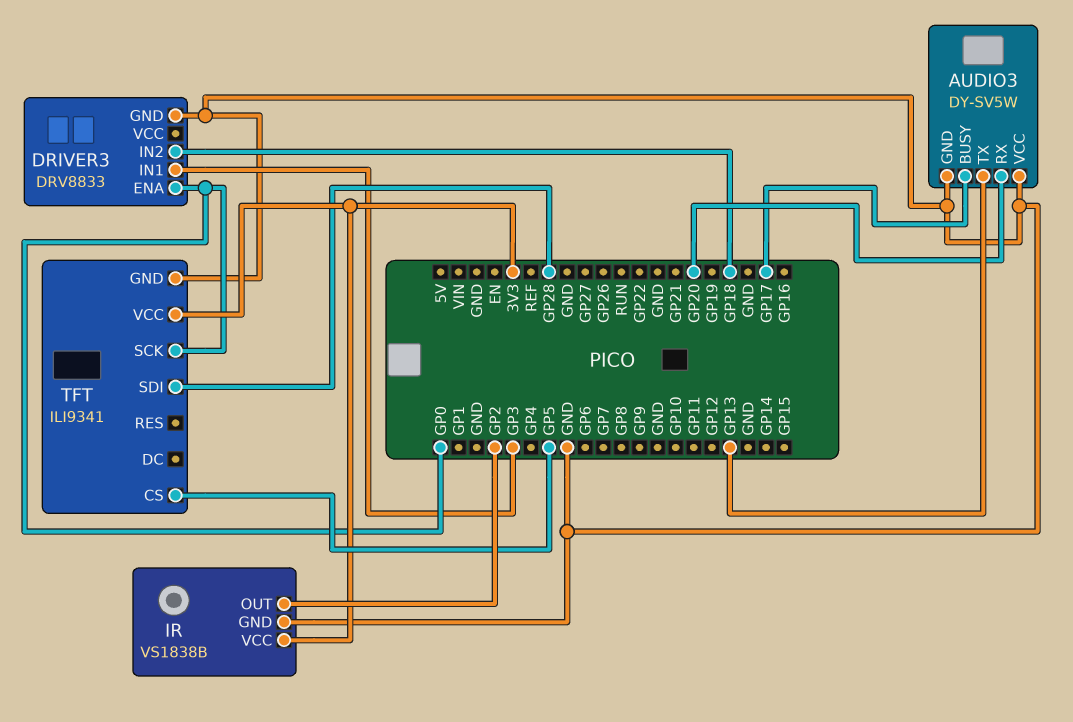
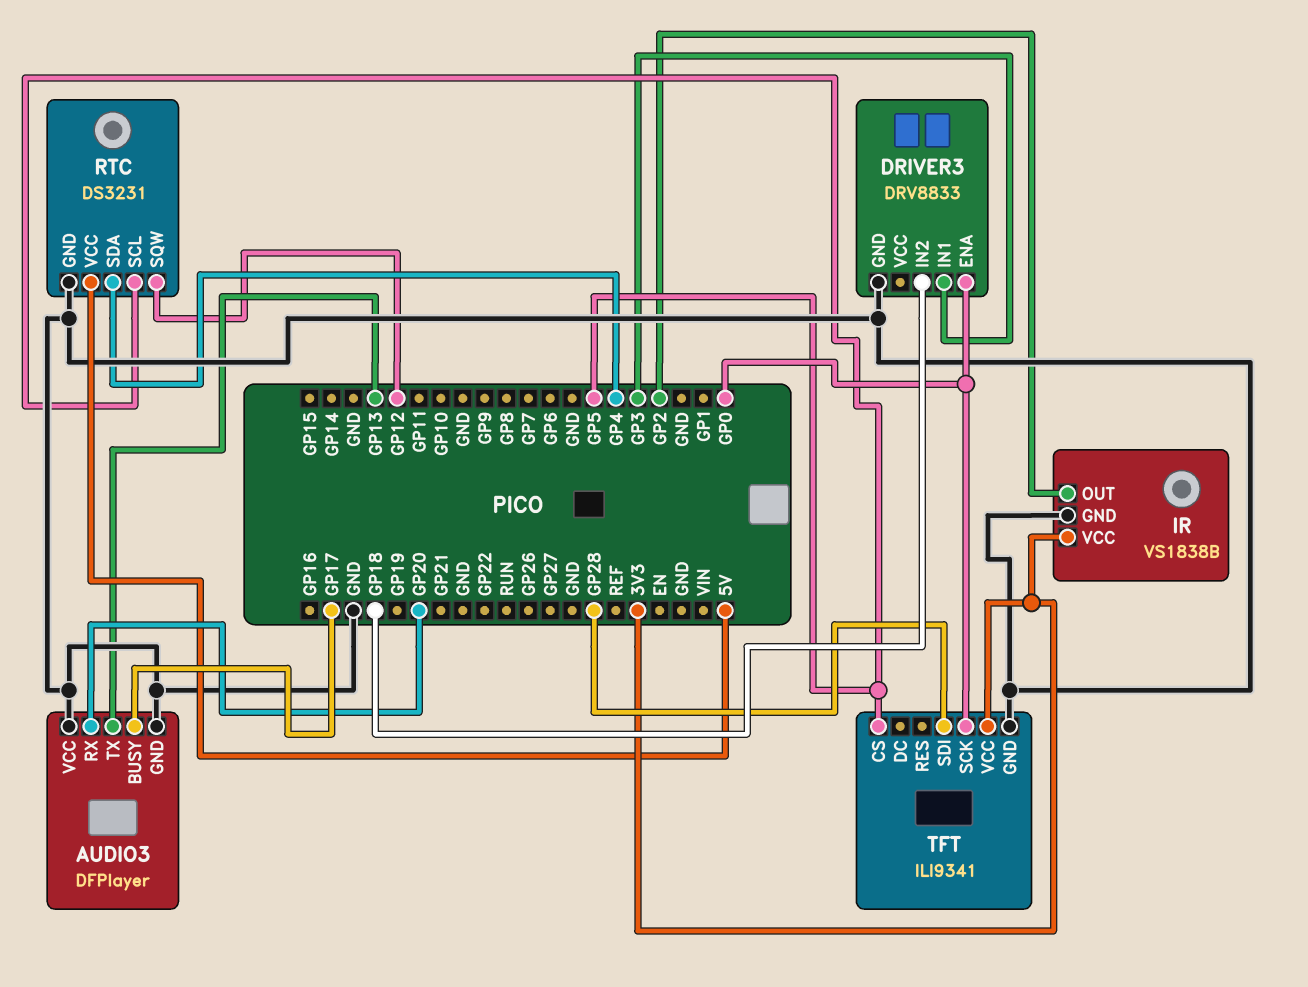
AUDIO3: DY-SV5W -> DFPlayer
RTC: none -> DS3231
RTC pin GND: none -> GND
RTC pin SCL: none -> GP5
RTC pin SDA: none -> GP4
RTC pin SQW: none -> GP12
RTC pin VCC: none -> 5V

